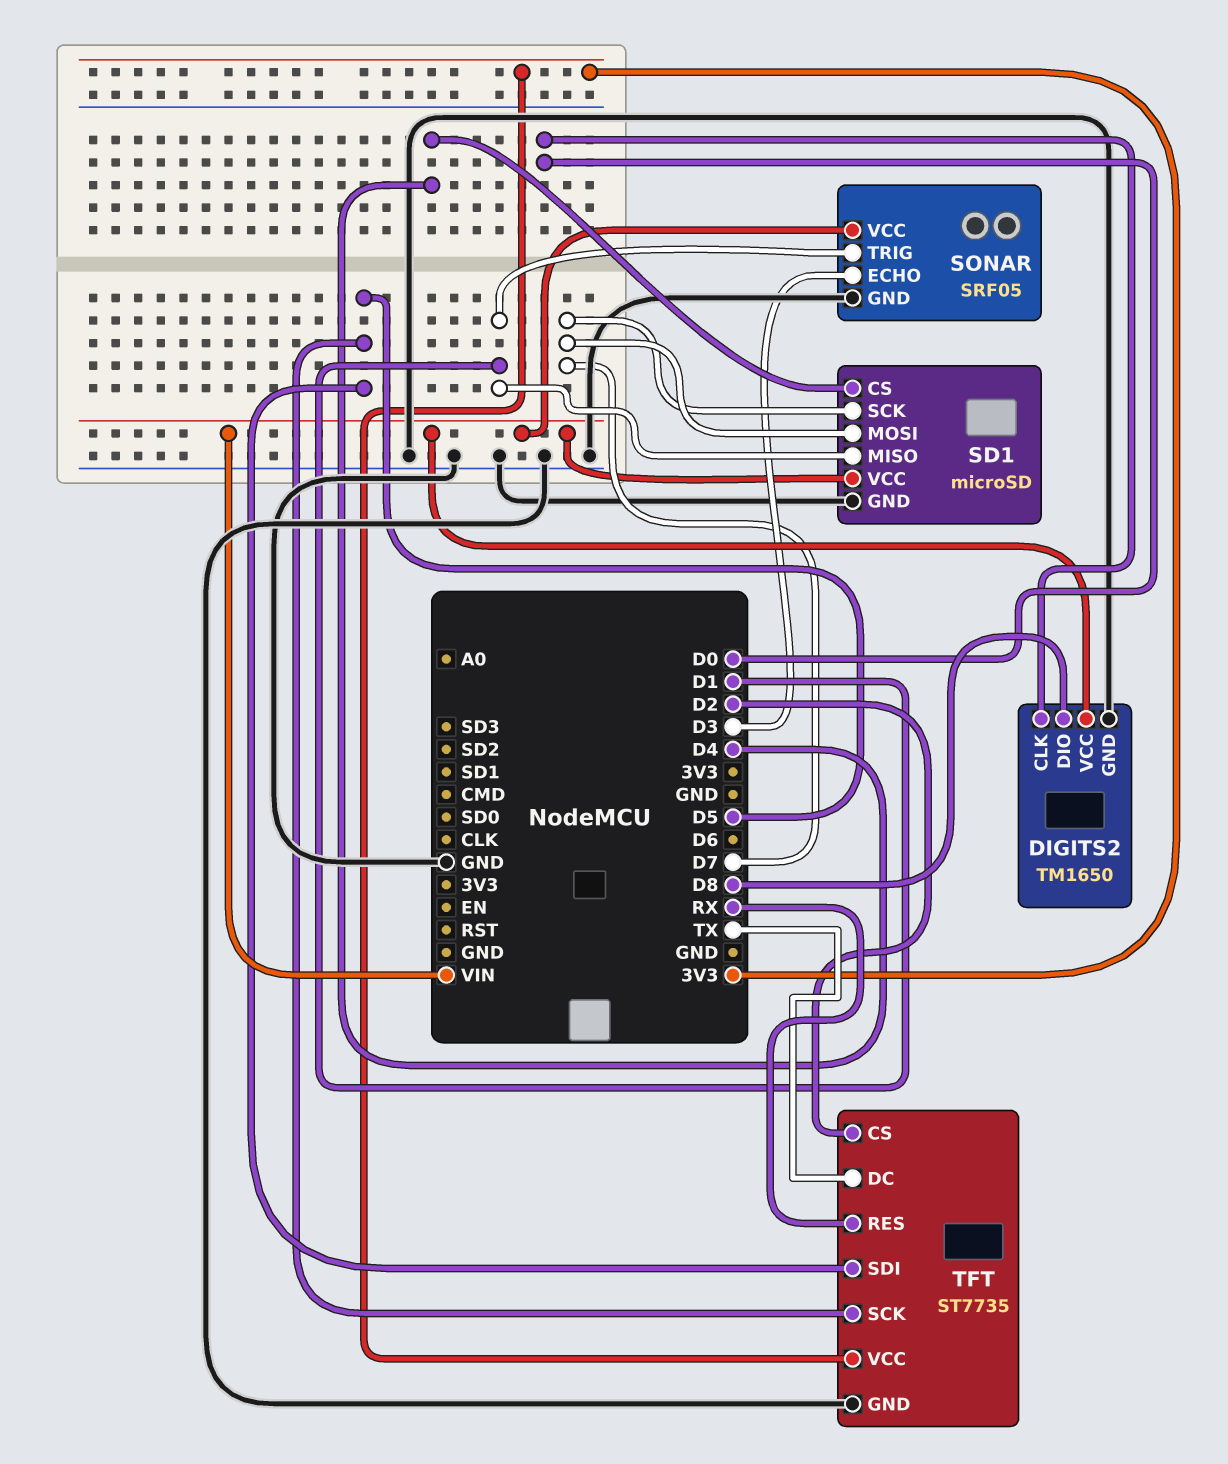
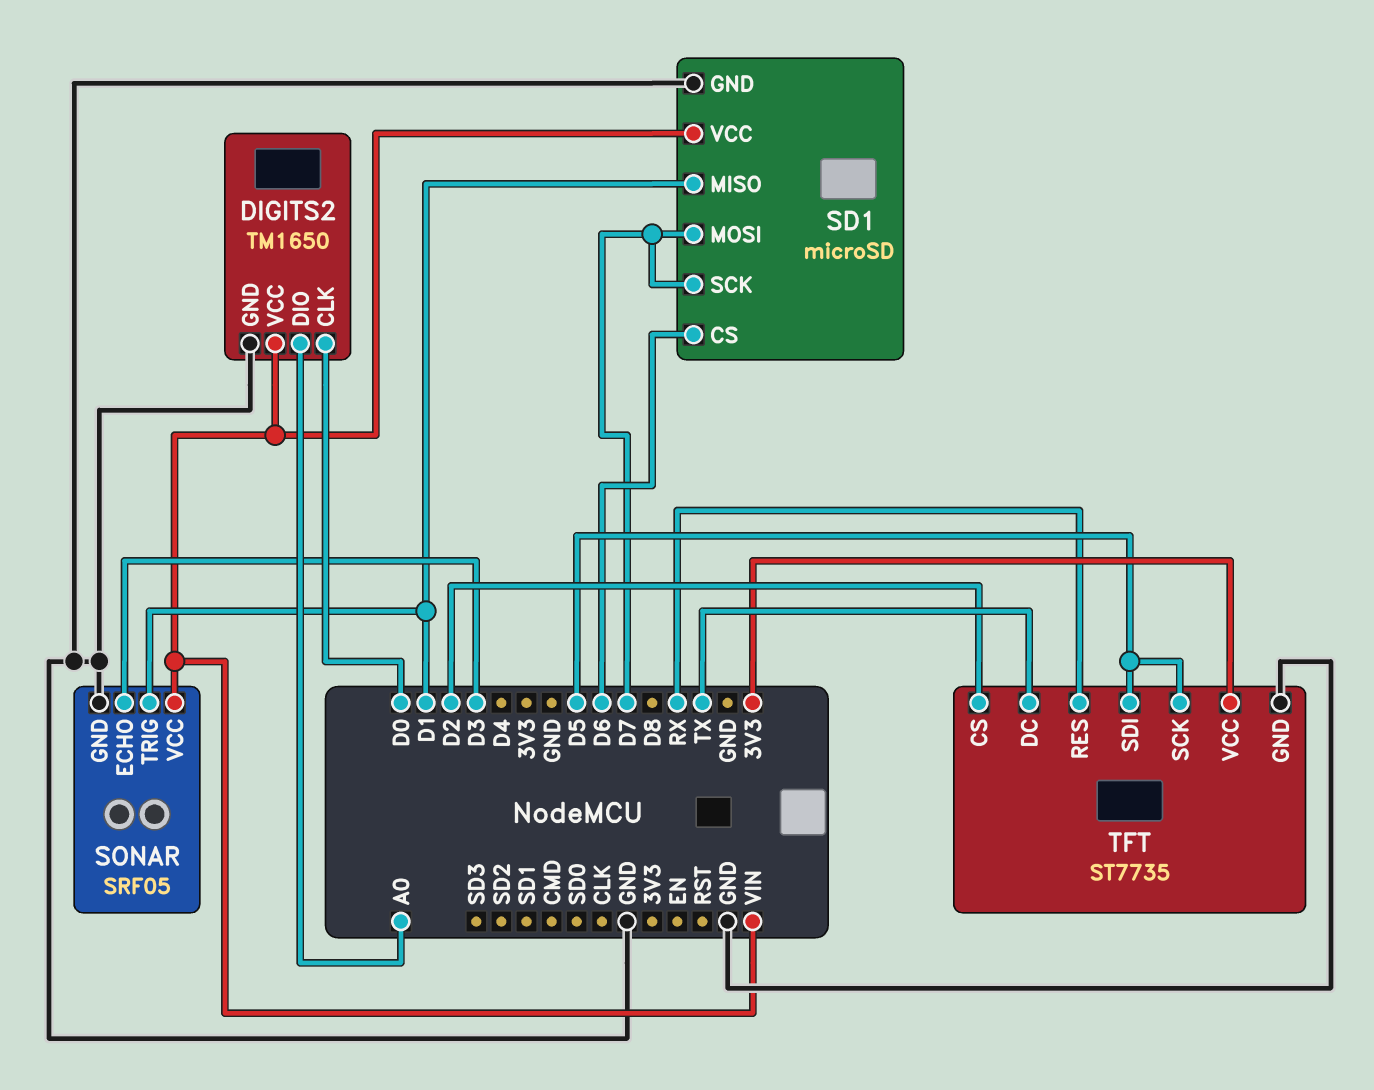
DIGITS2 pin DIO: D8 -> A0
SD1 pin CS: D4 -> D6

